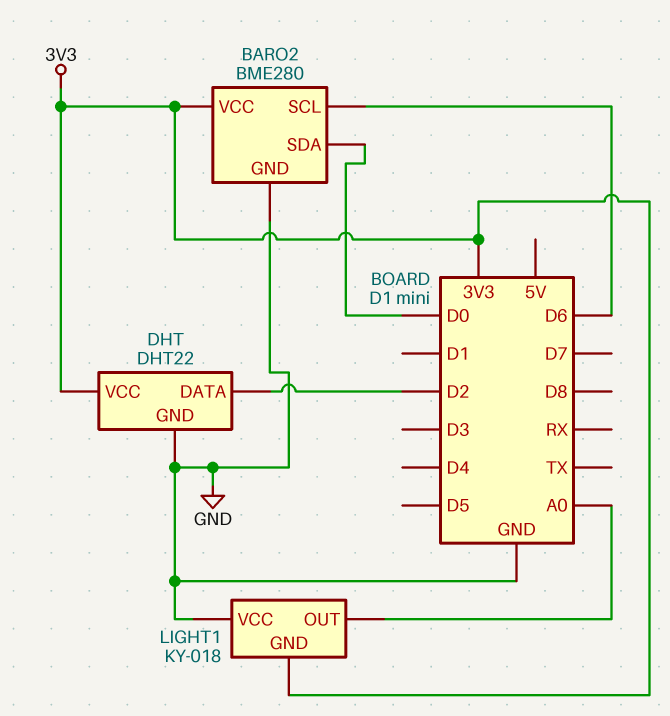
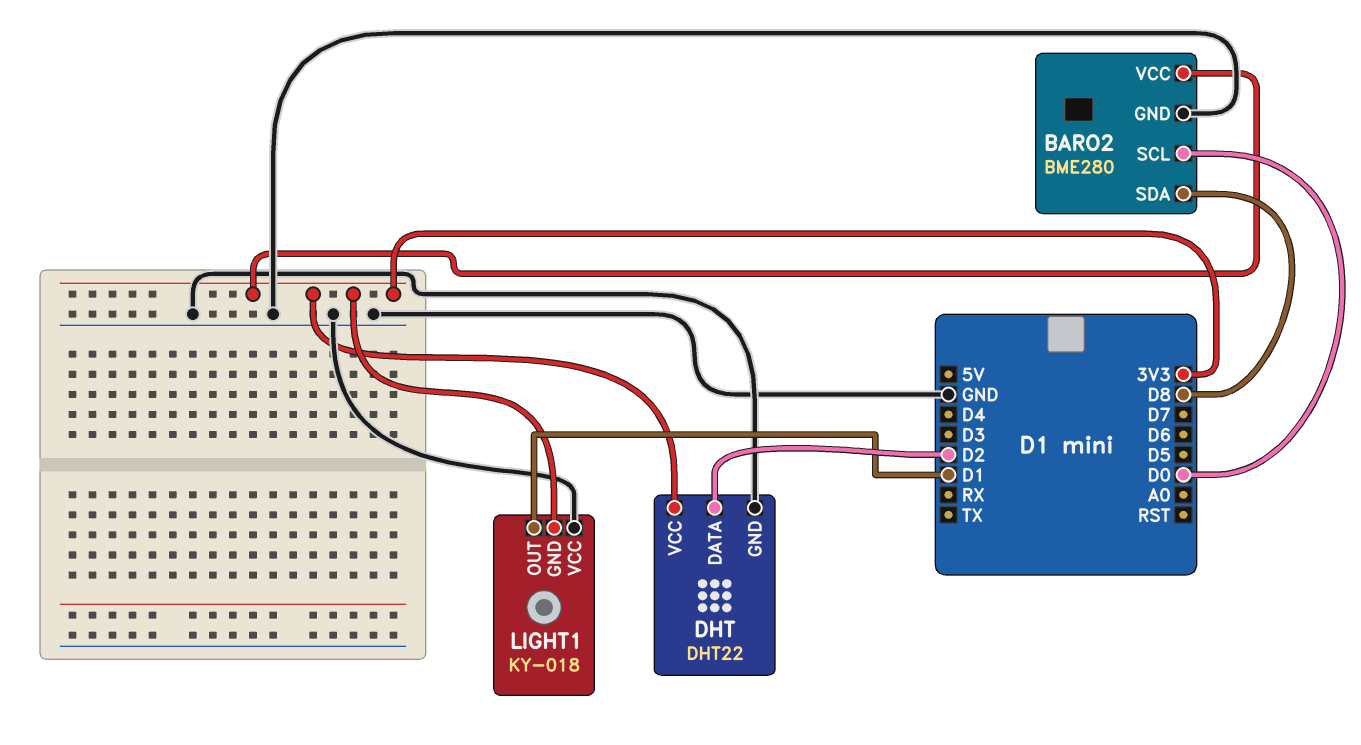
BARO2 pin SCL: D6 -> D0
BARO2 pin SDA: D0 -> D8
LIGHT1 pin OUT: A0 -> D1

